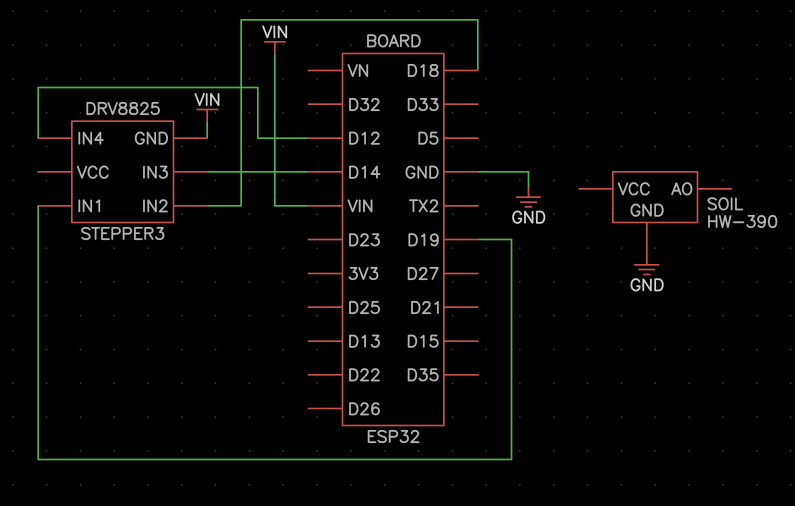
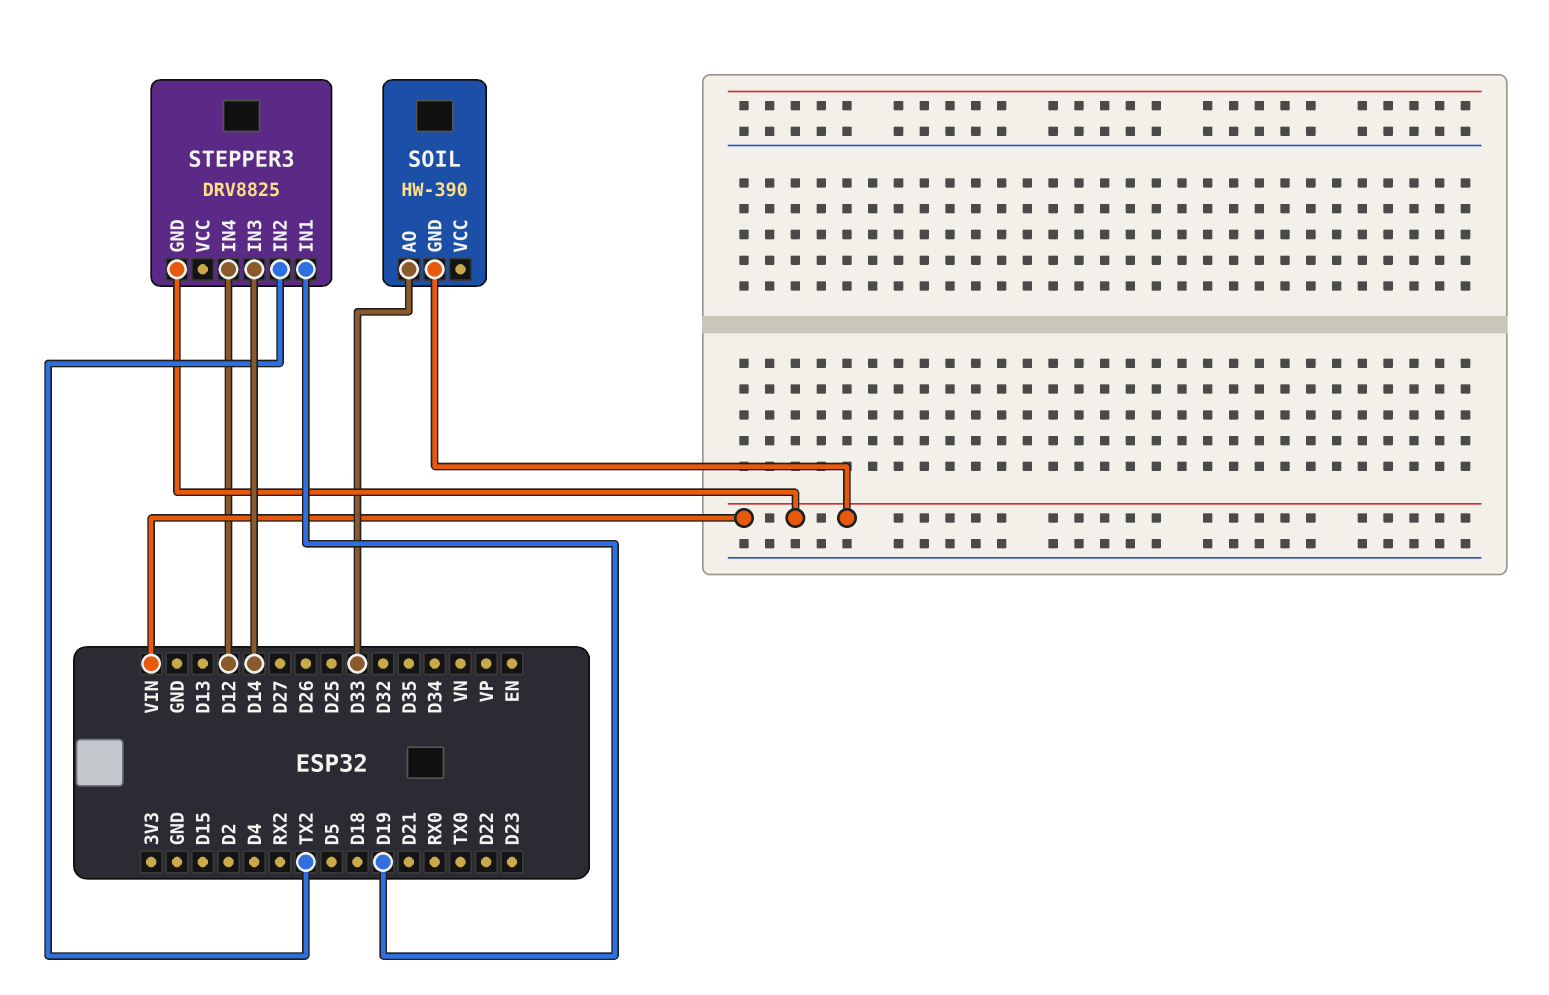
SOIL pin AO: none -> D33
SOIL pin GND: GND -> VIN
STEPPER3 pin IN2: D18 -> TX2

